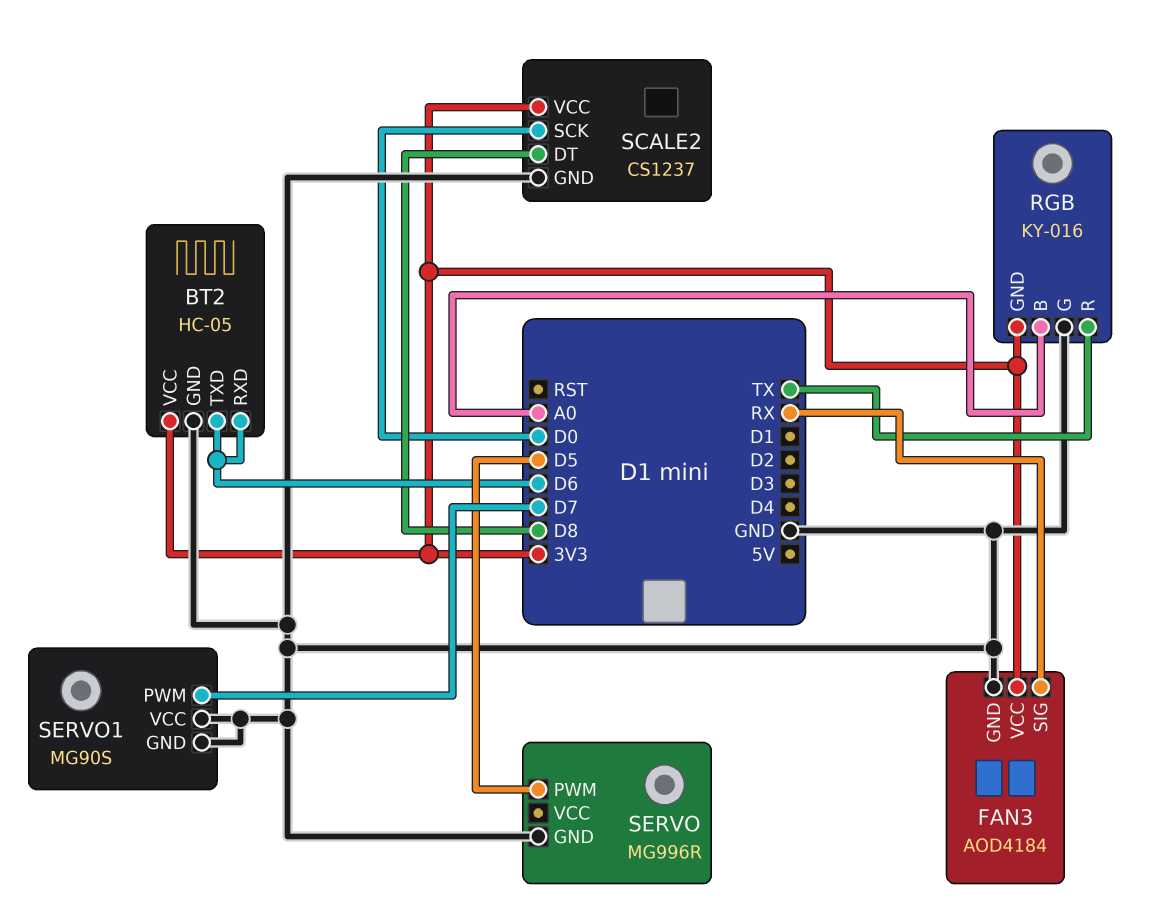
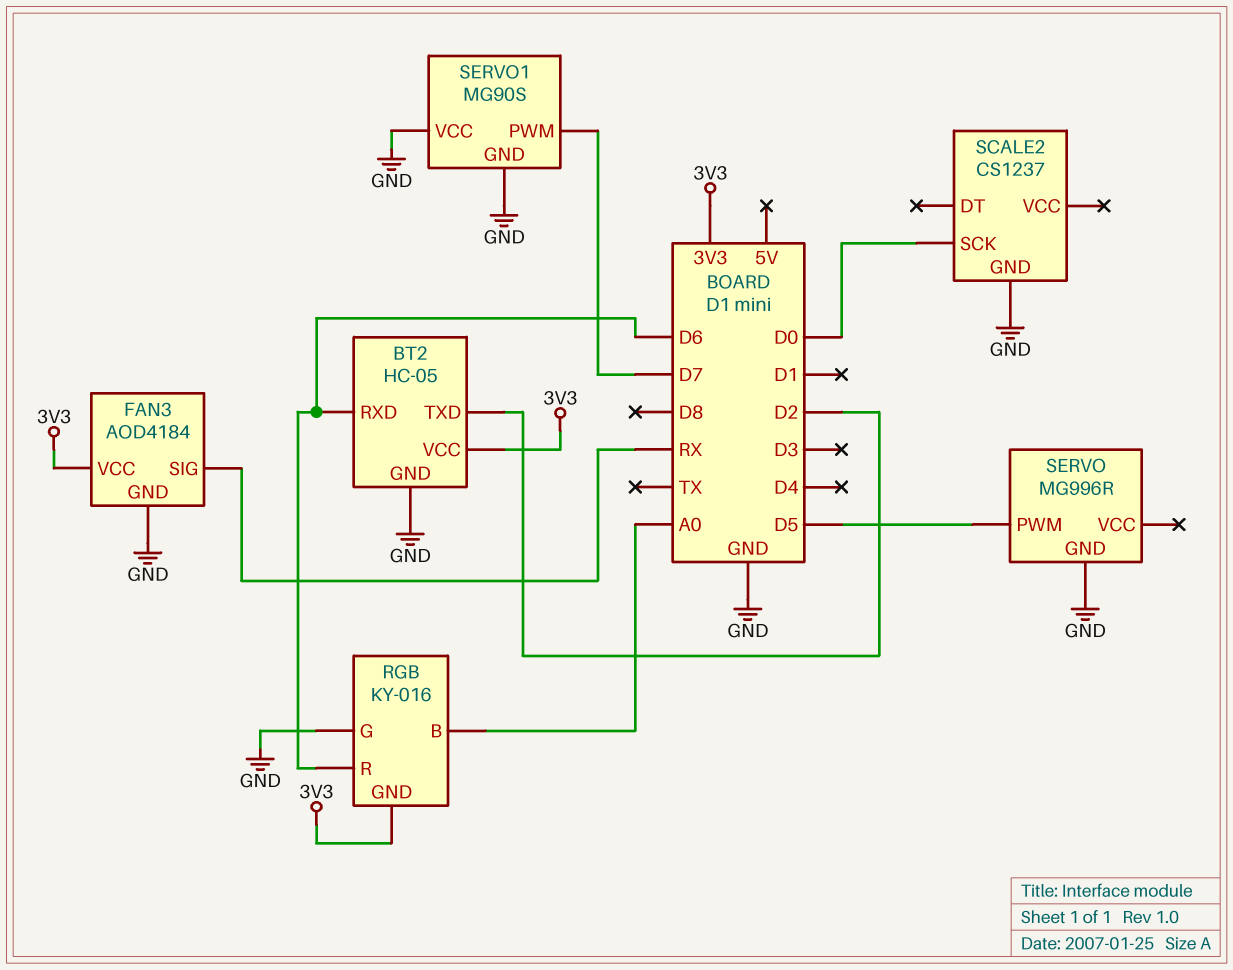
BT2 pin TXD: D6 -> D2
RGB pin R: TX -> D6
SCALE2 pin DT: D8 -> none
SCALE2 pin VCC: 3V3 -> none

